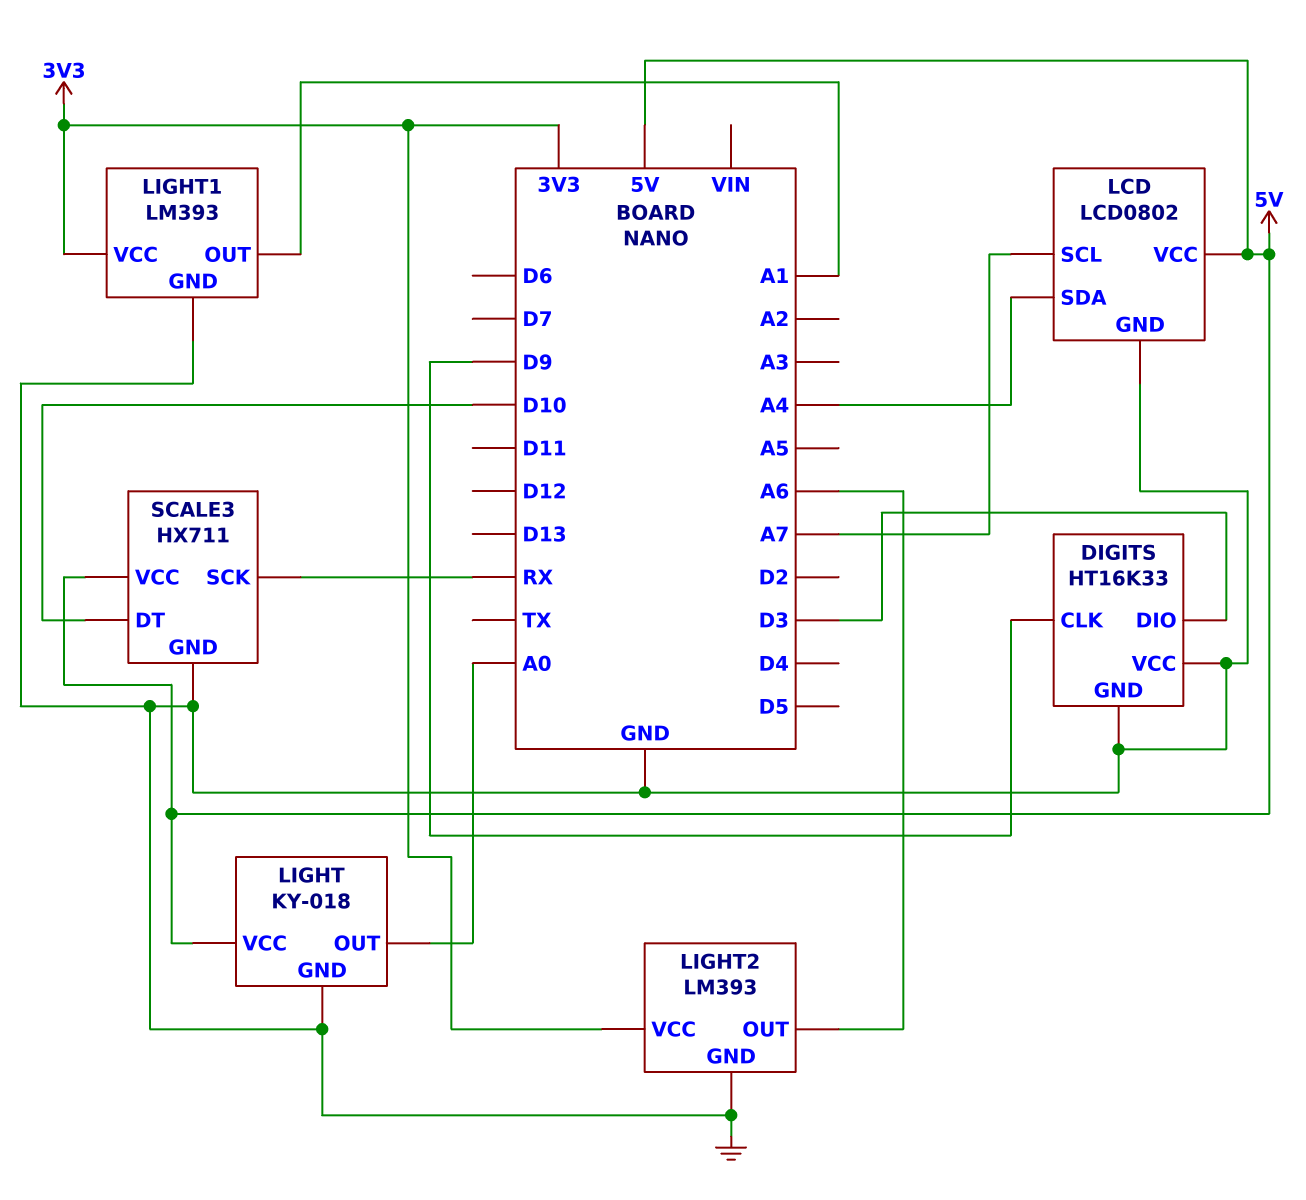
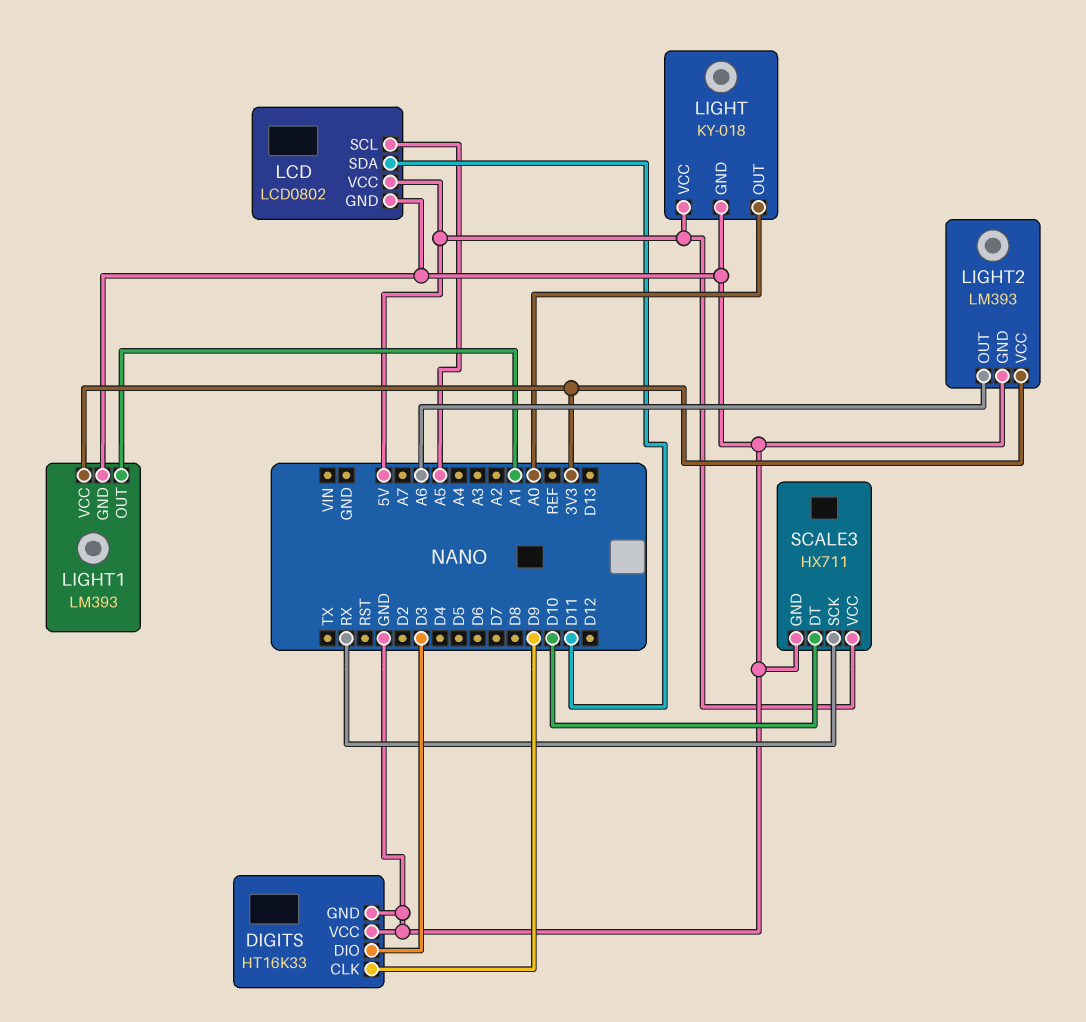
LCD pin SCL: A7 -> A5
LCD pin SDA: A4 -> D11

